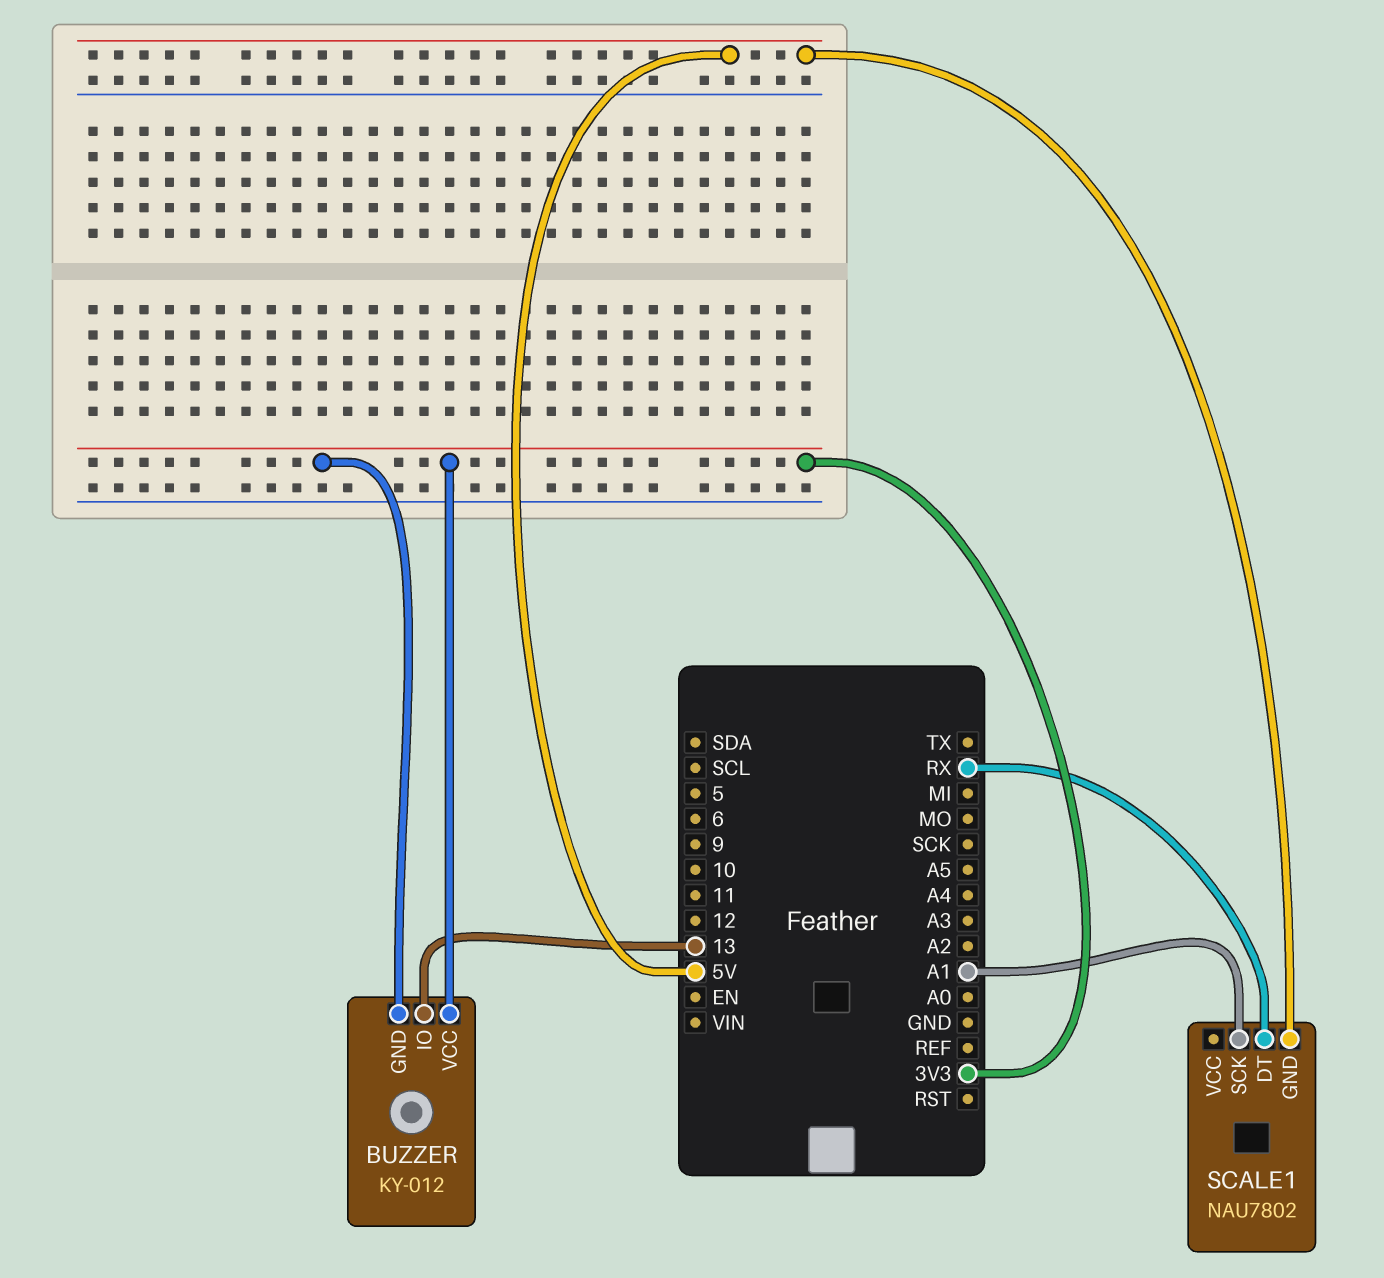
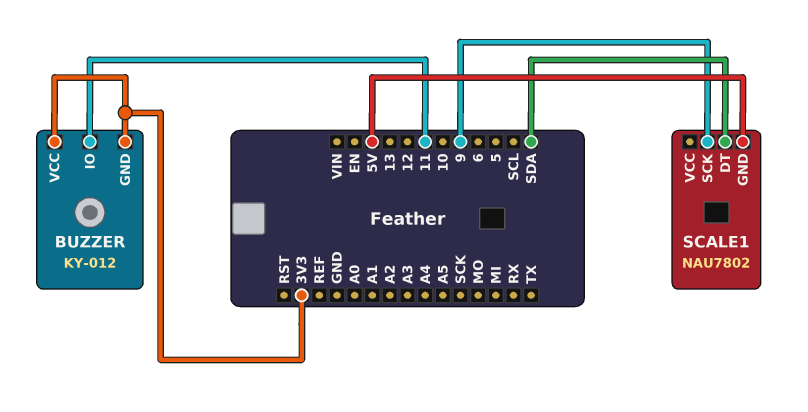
BUZZER pin IO: 13 -> 11
SCALE1 pin DT: RX -> SDA
SCALE1 pin SCK: A1 -> 9

